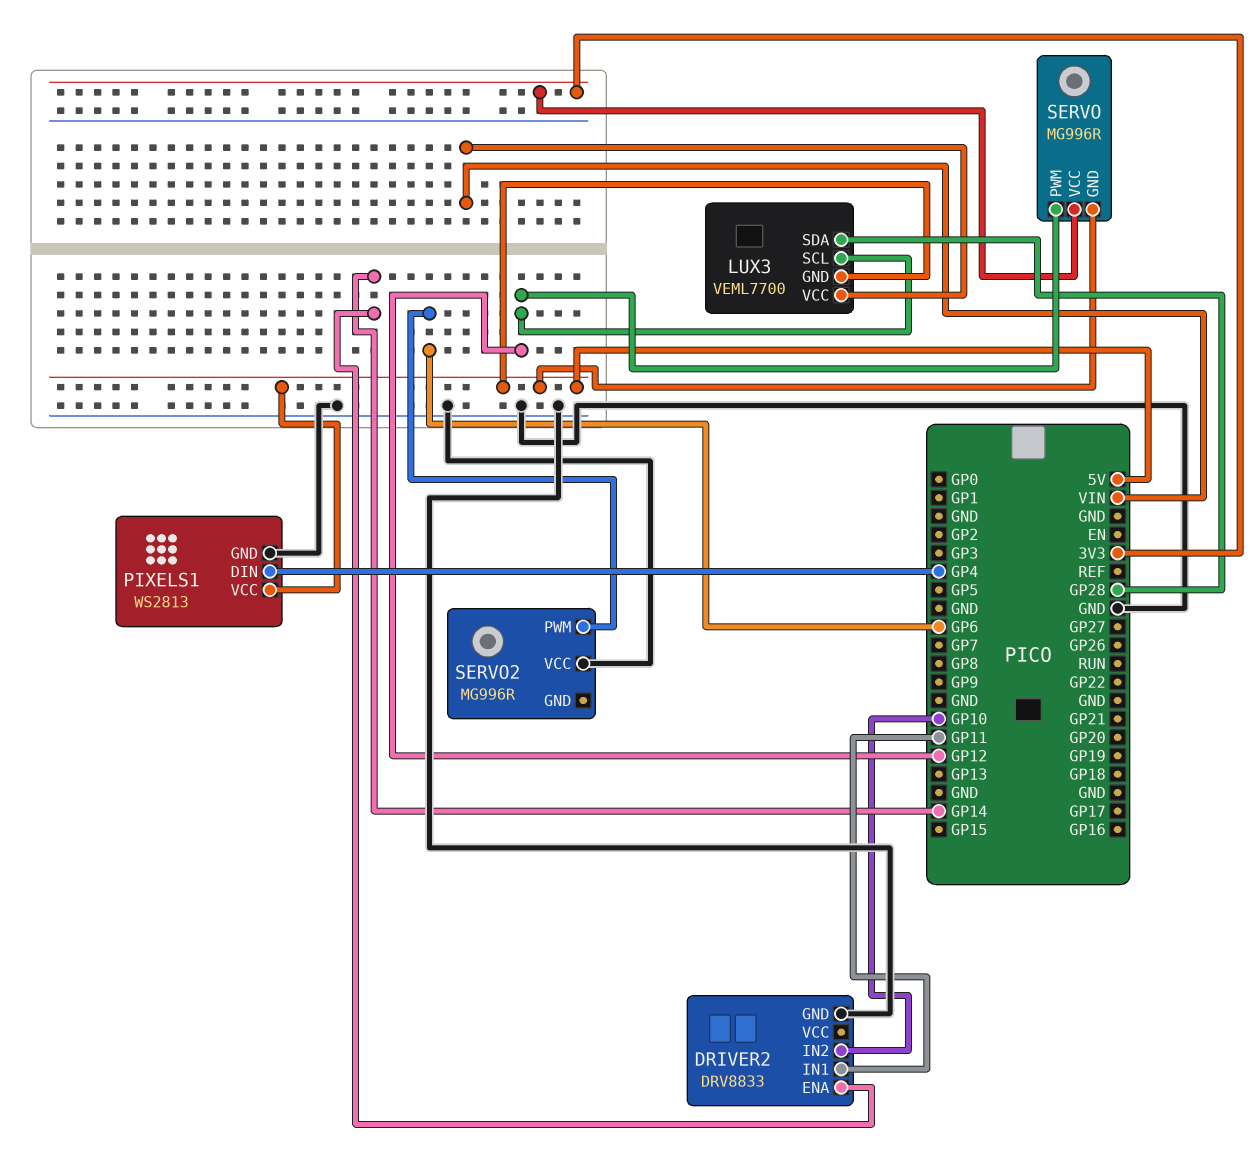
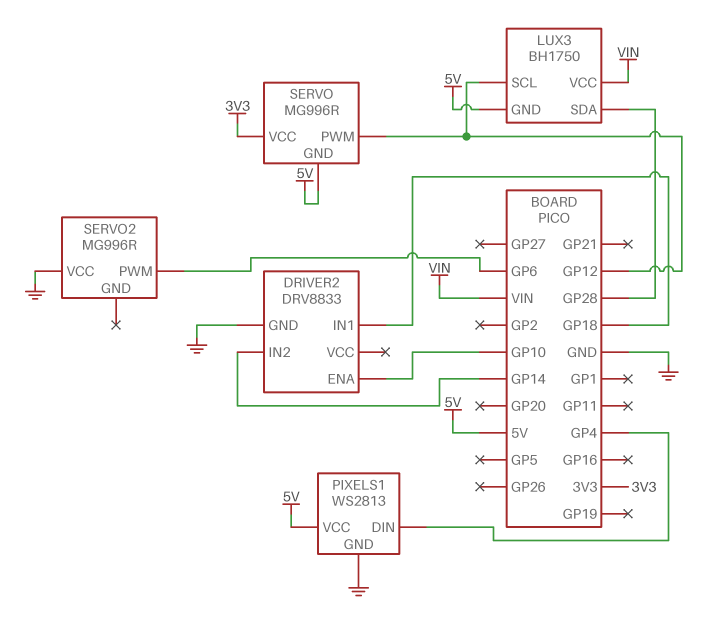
DRIVER2 pin ENA: GP14 -> GP10
DRIVER2 pin IN1: GP11 -> GP18
DRIVER2 pin IN2: GP10 -> GP14
LUX3: VEML7700 -> BH1750

